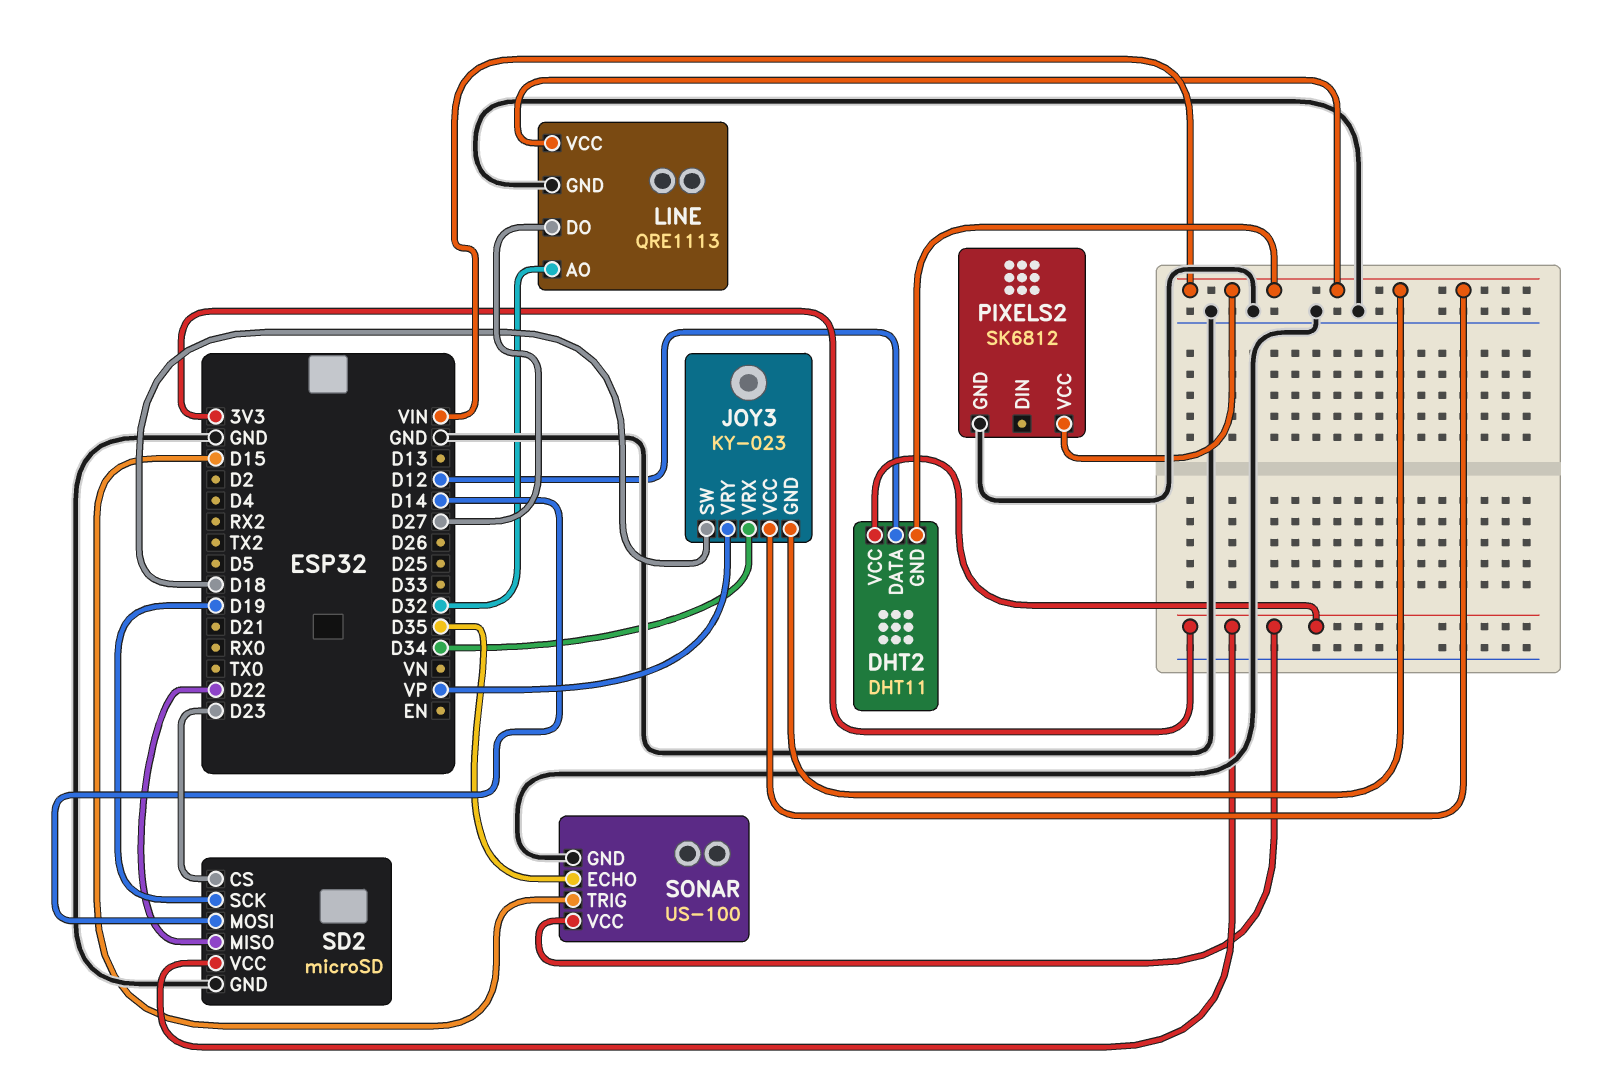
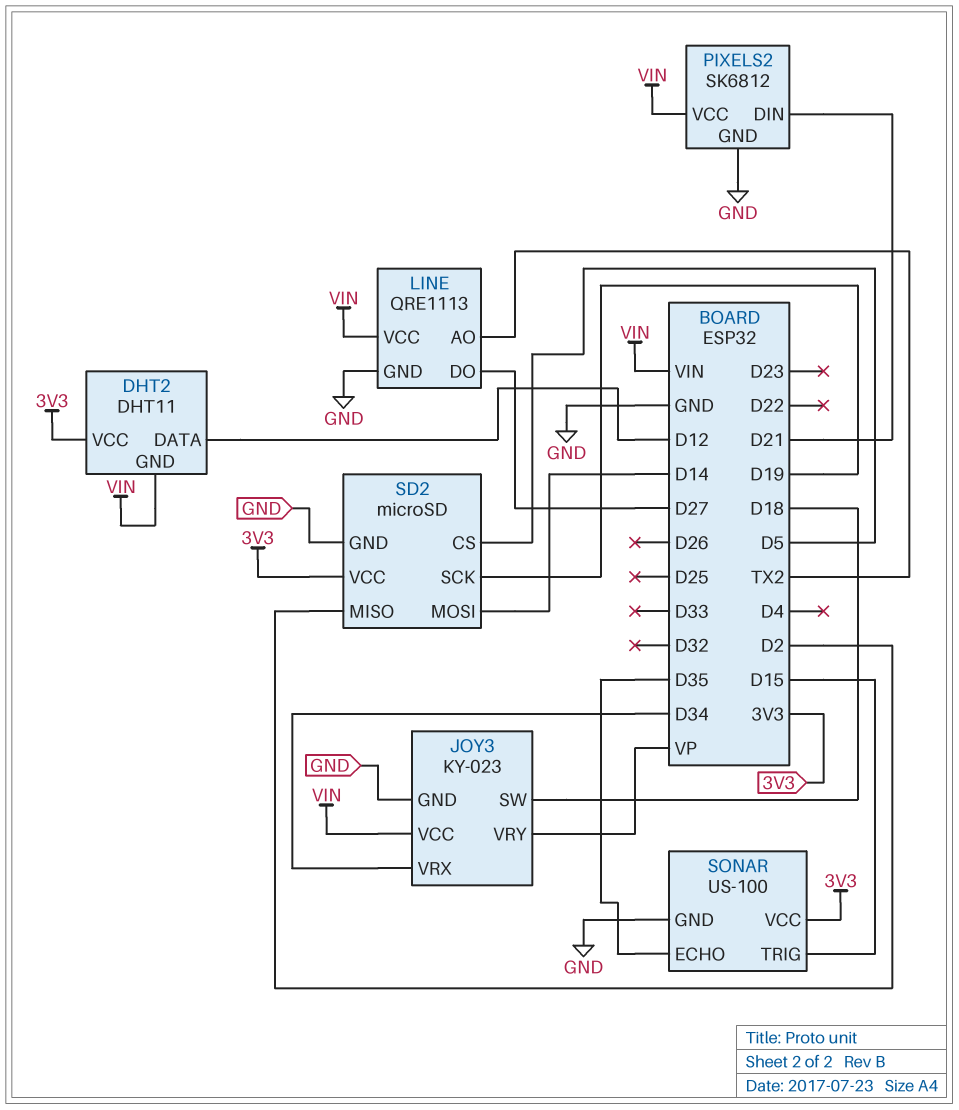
JOY3 pin GND: VIN -> GND
LINE pin AO: D32 -> TX2
PIXELS2 pin DIN: none -> D21
SD2 pin CS: D23 -> D5
SD2 pin MISO: D22 -> D2

